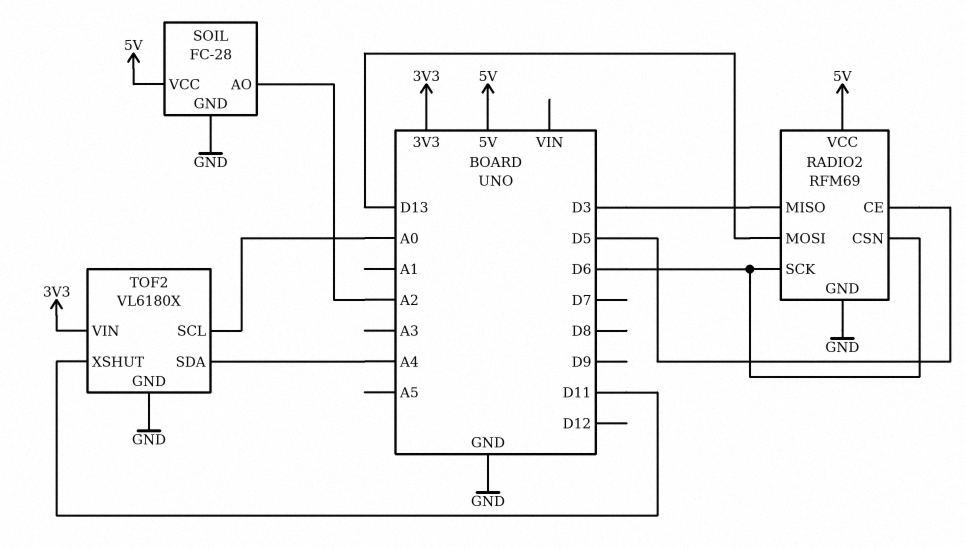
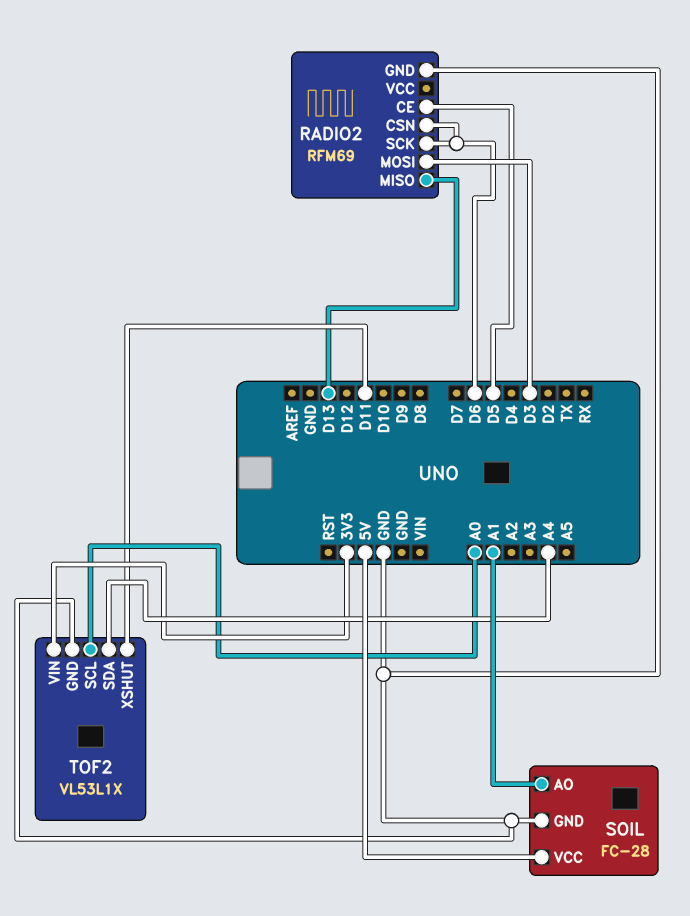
RADIO2 pin MISO: D3 -> D13
RADIO2 pin MOSI: D13 -> D3
RADIO2 pin VCC: 5V -> none
SOIL pin AO: A2 -> A1
TOF2: VL6180X -> VL53L1X

